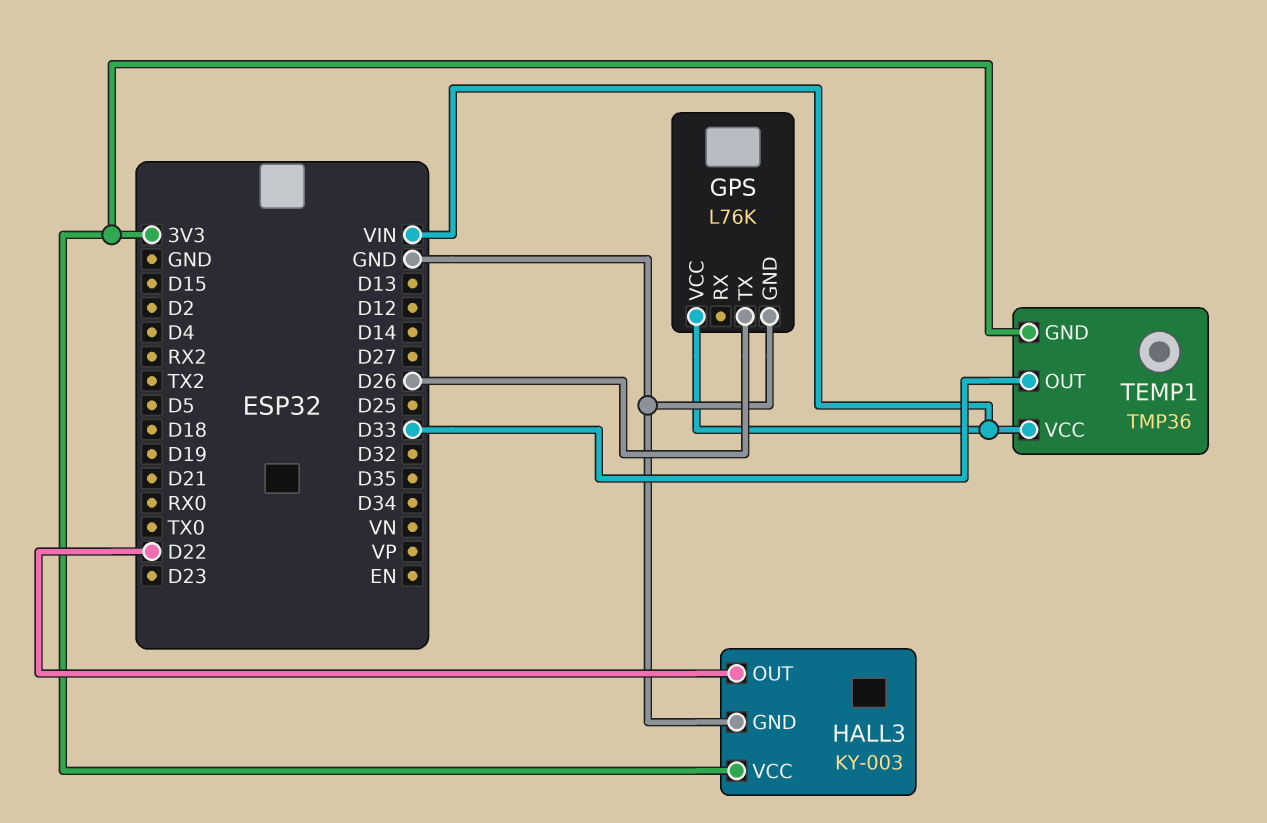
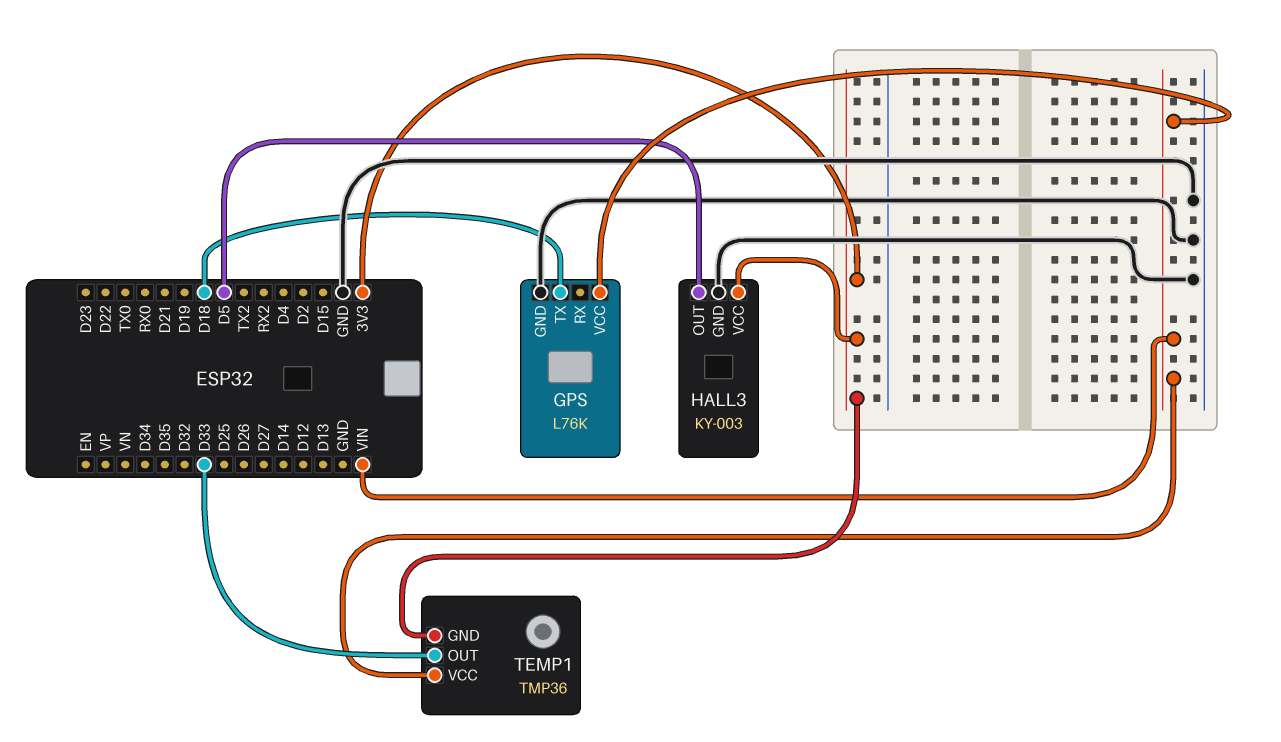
GPS pin TX: D26 -> D18
HALL3 pin OUT: D22 -> D5

